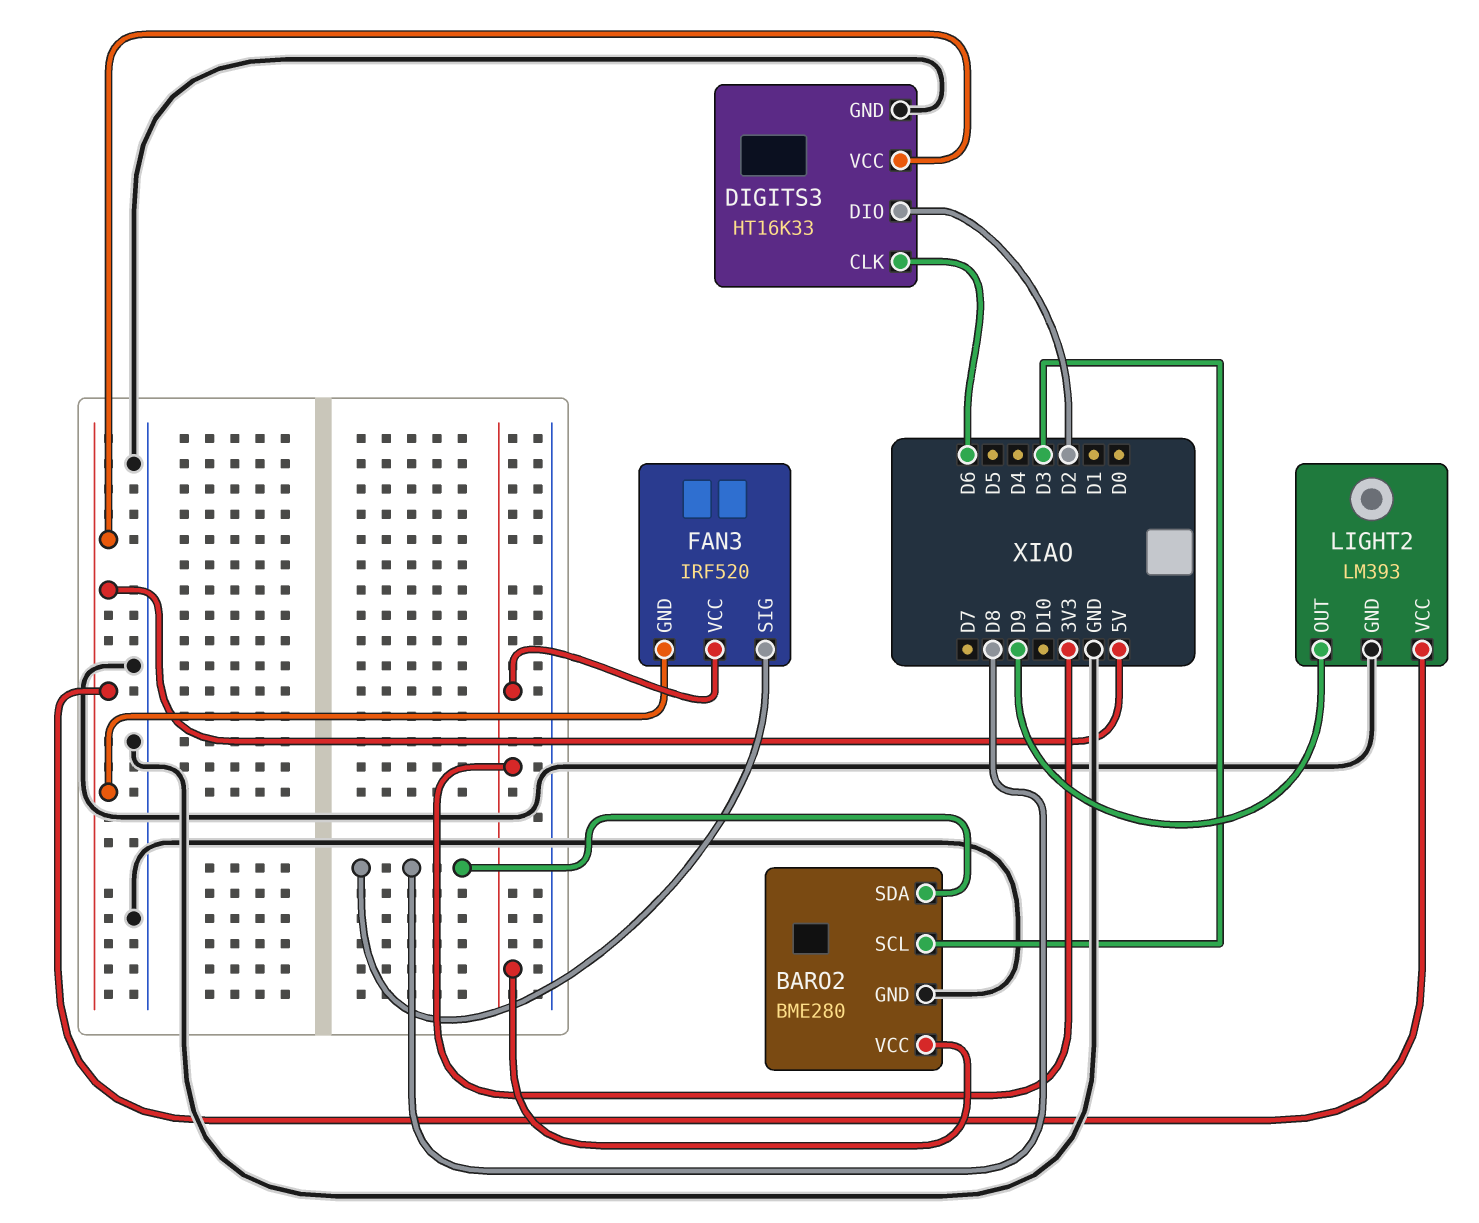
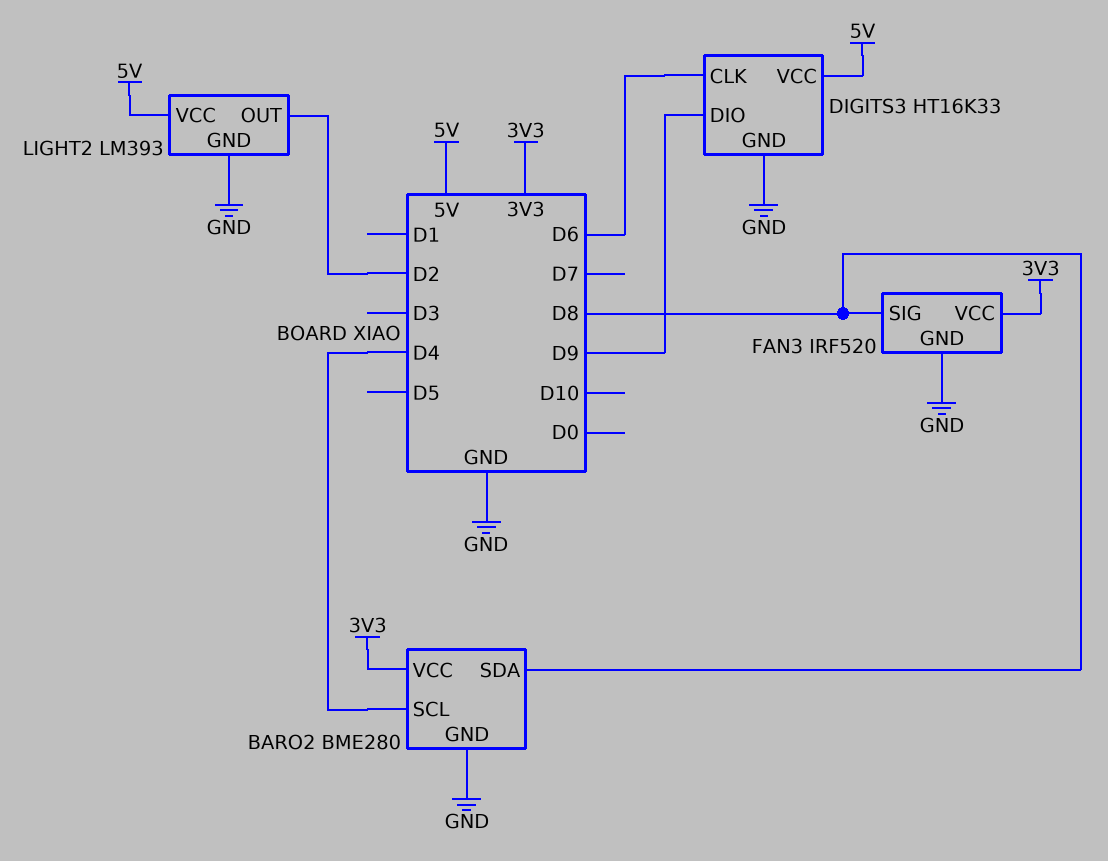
BARO2 pin SCL: D3 -> D4
DIGITS3 pin DIO: D2 -> D9
FAN3 pin GND: 5V -> GND
LIGHT2 pin OUT: D9 -> D2

